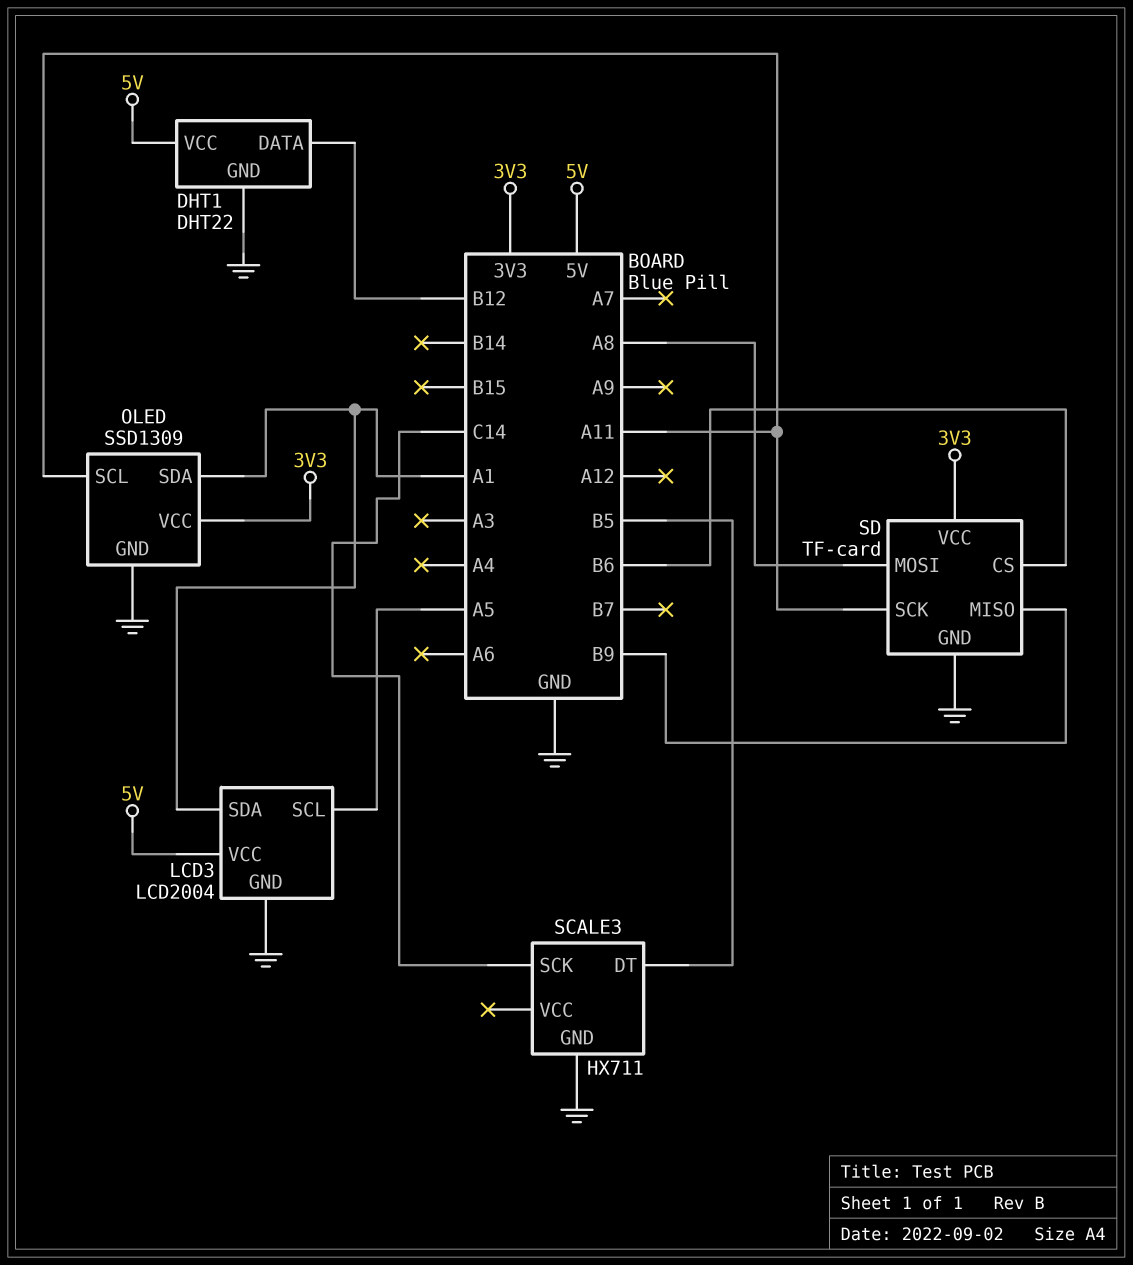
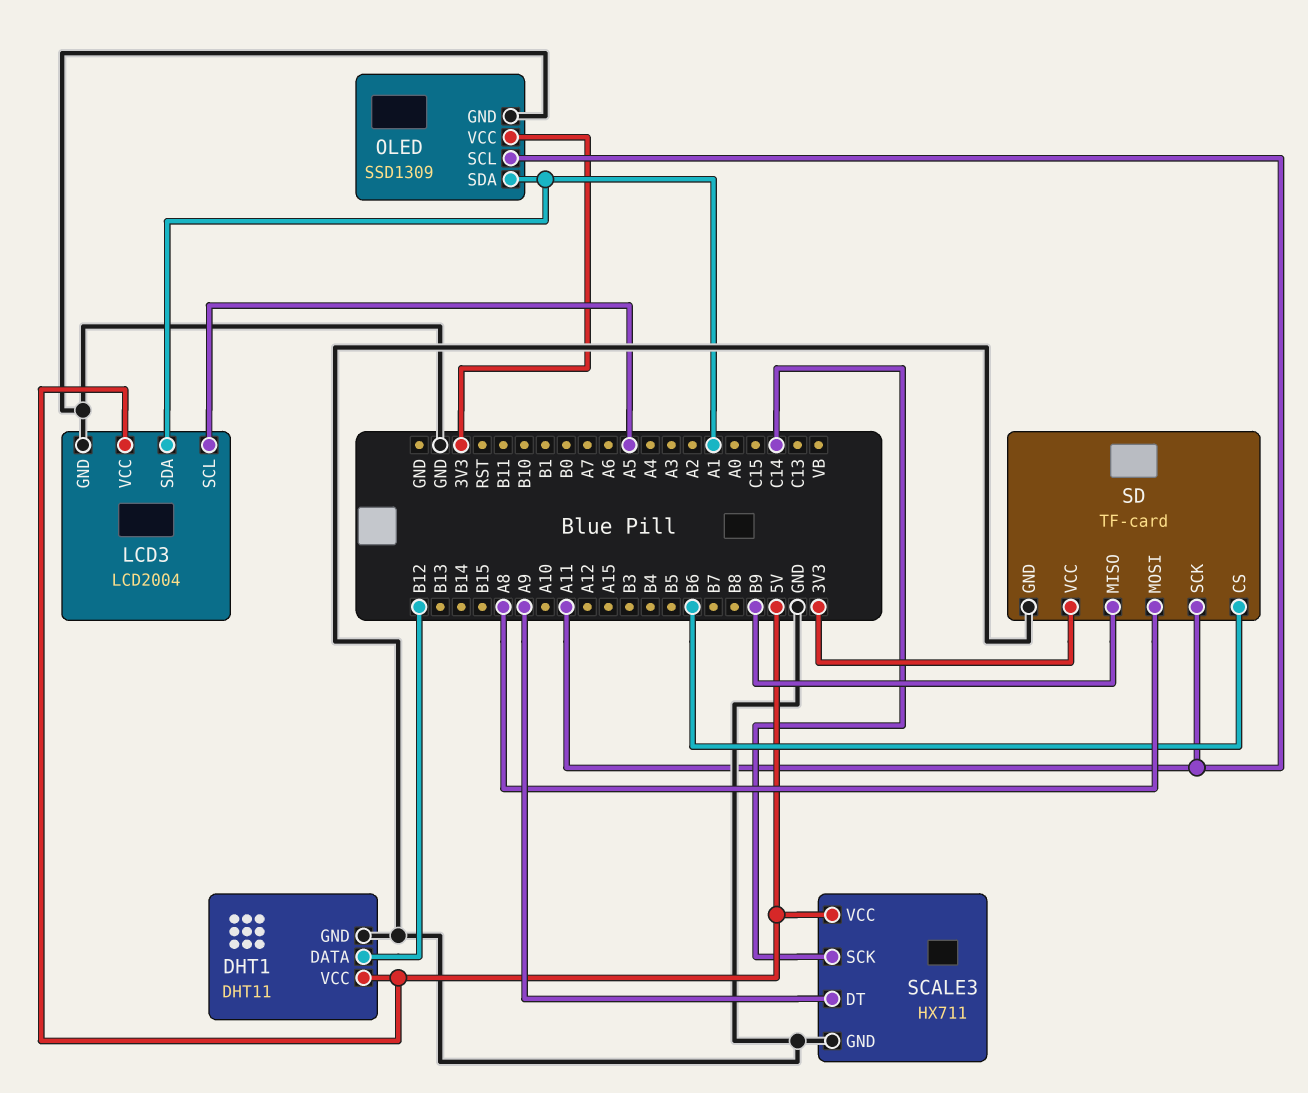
DHT1: DHT22 -> DHT11
SCALE3 pin DT: B5 -> A9
SCALE3 pin VCC: none -> 5V

